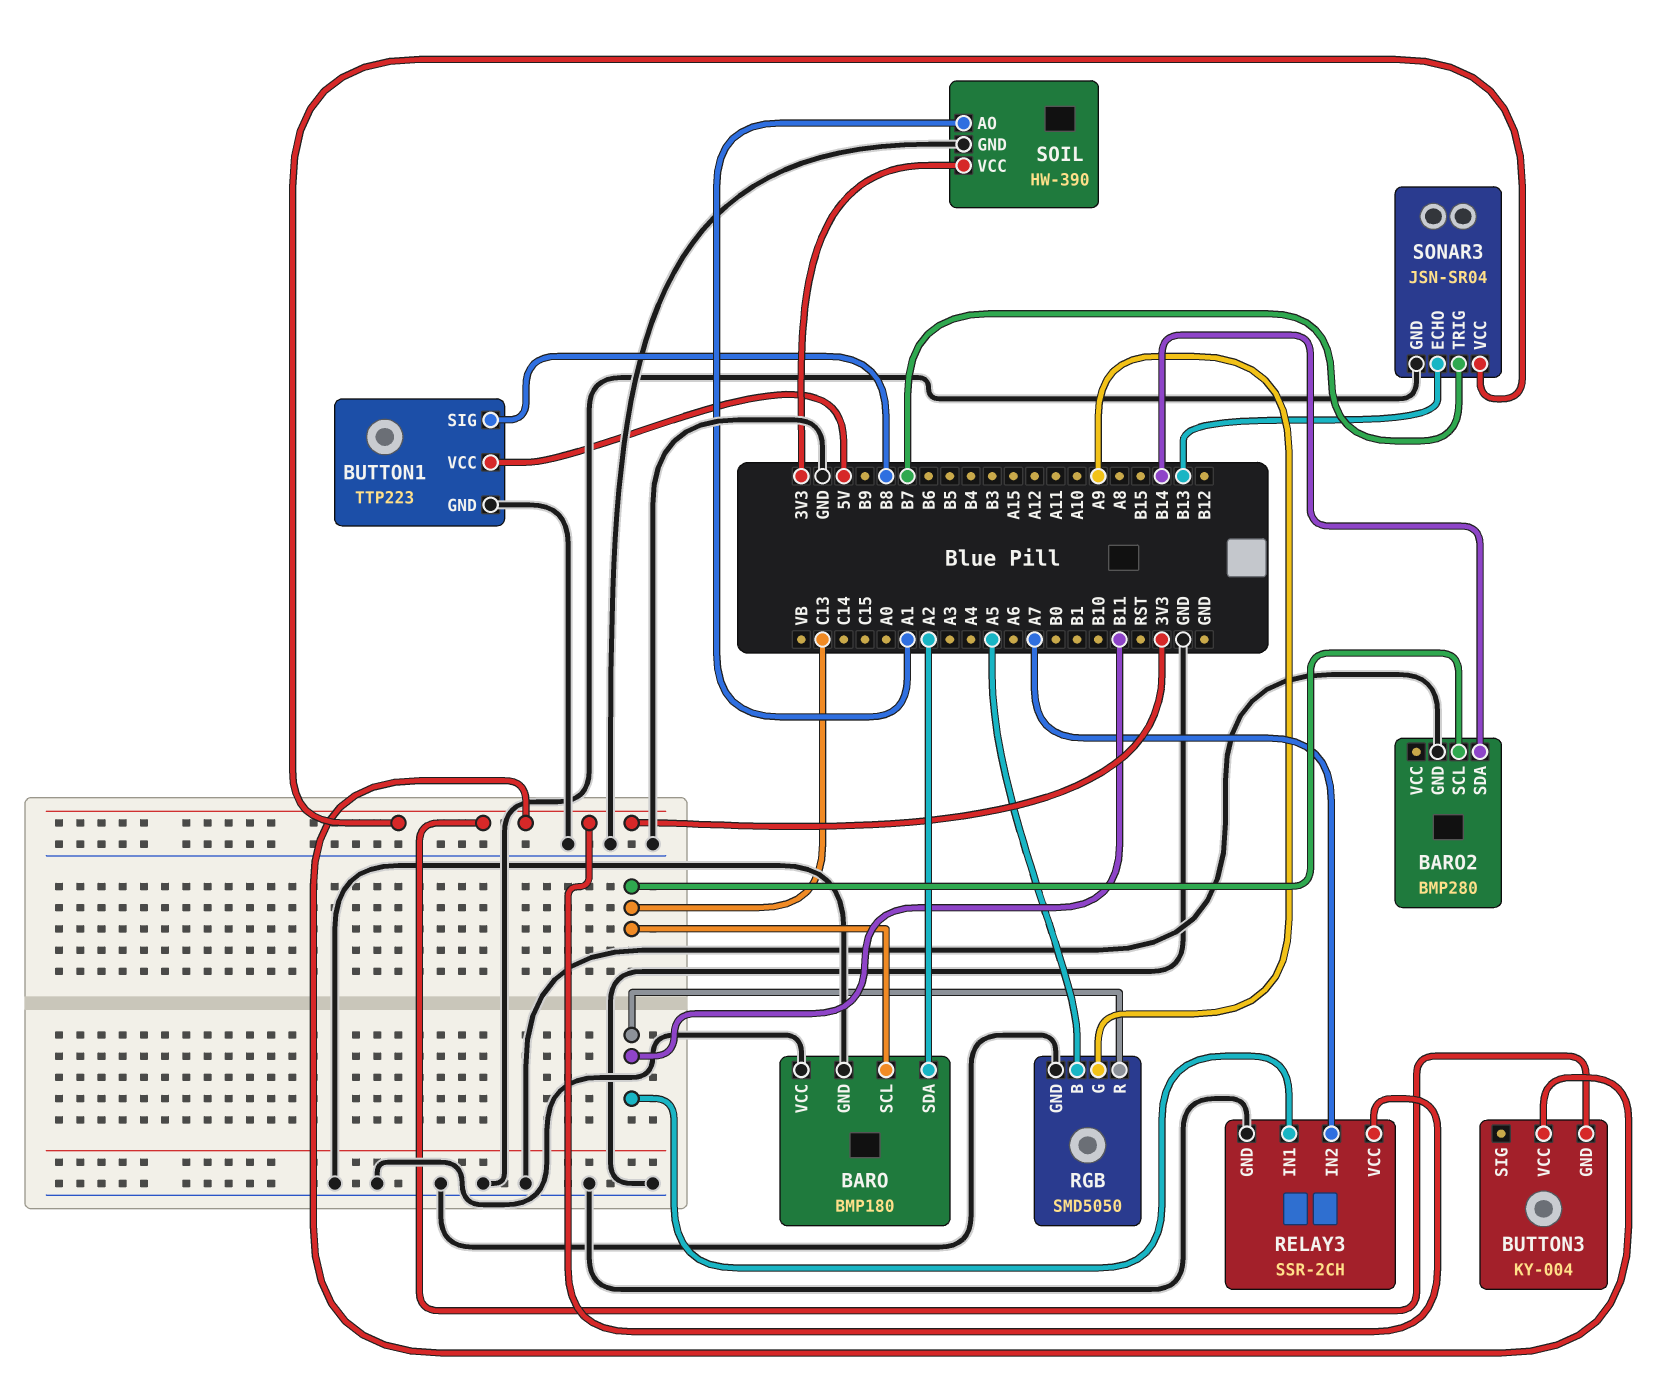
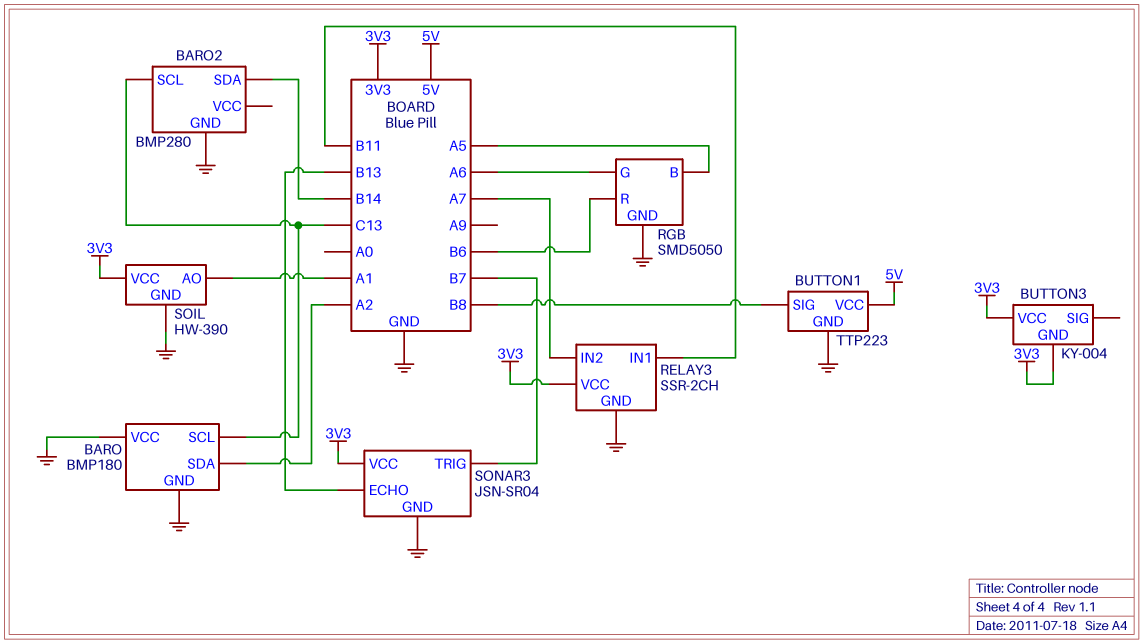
RGB pin G: A9 -> A6
RGB pin R: B11 -> B6

